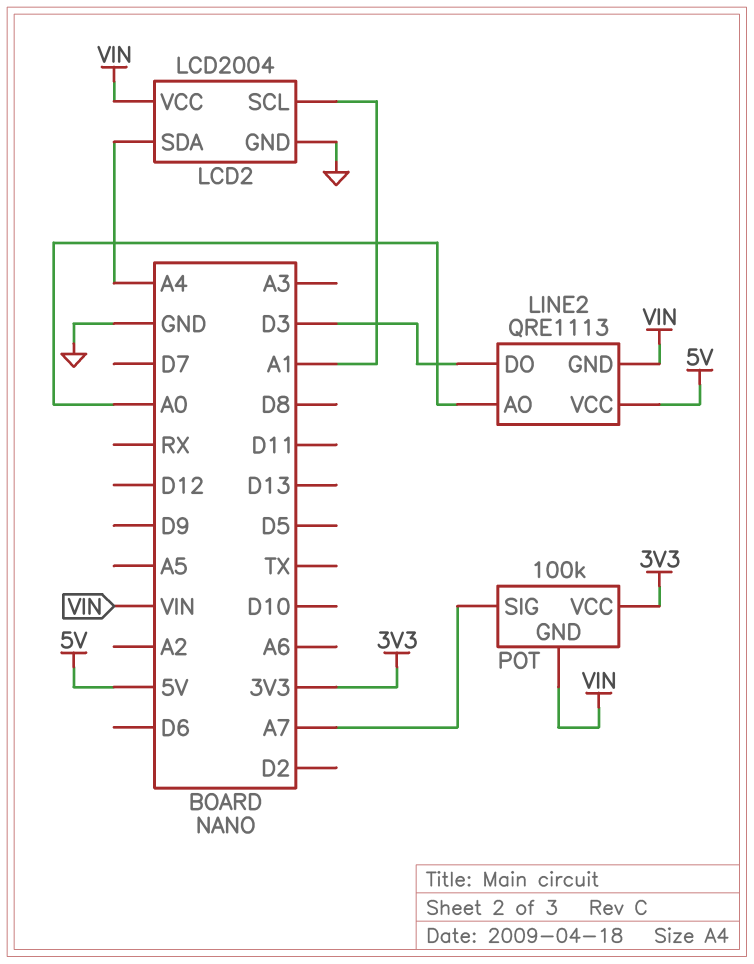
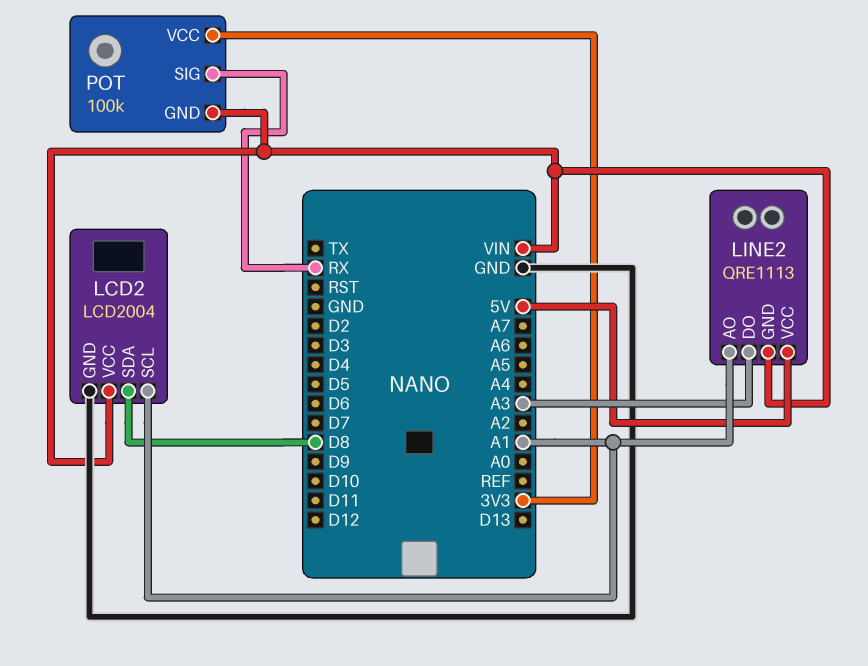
LCD2 pin SDA: A4 -> D8
LINE2 pin AO: A0 -> A1
LINE2 pin DO: D3 -> A3
POT pin SIG: A7 -> RX

